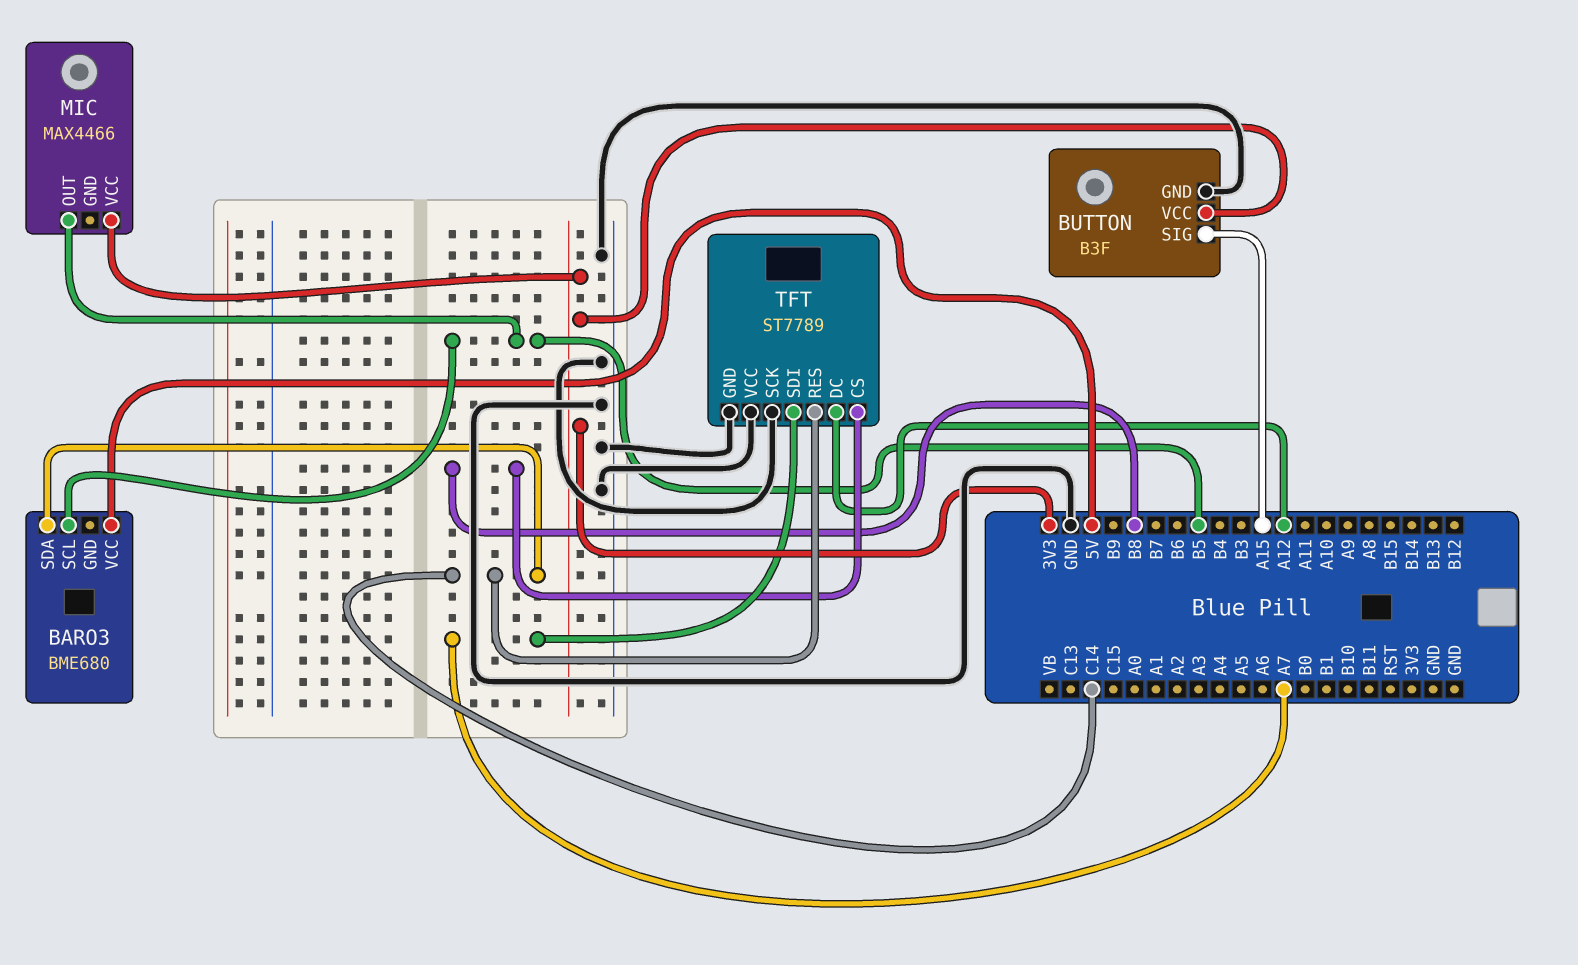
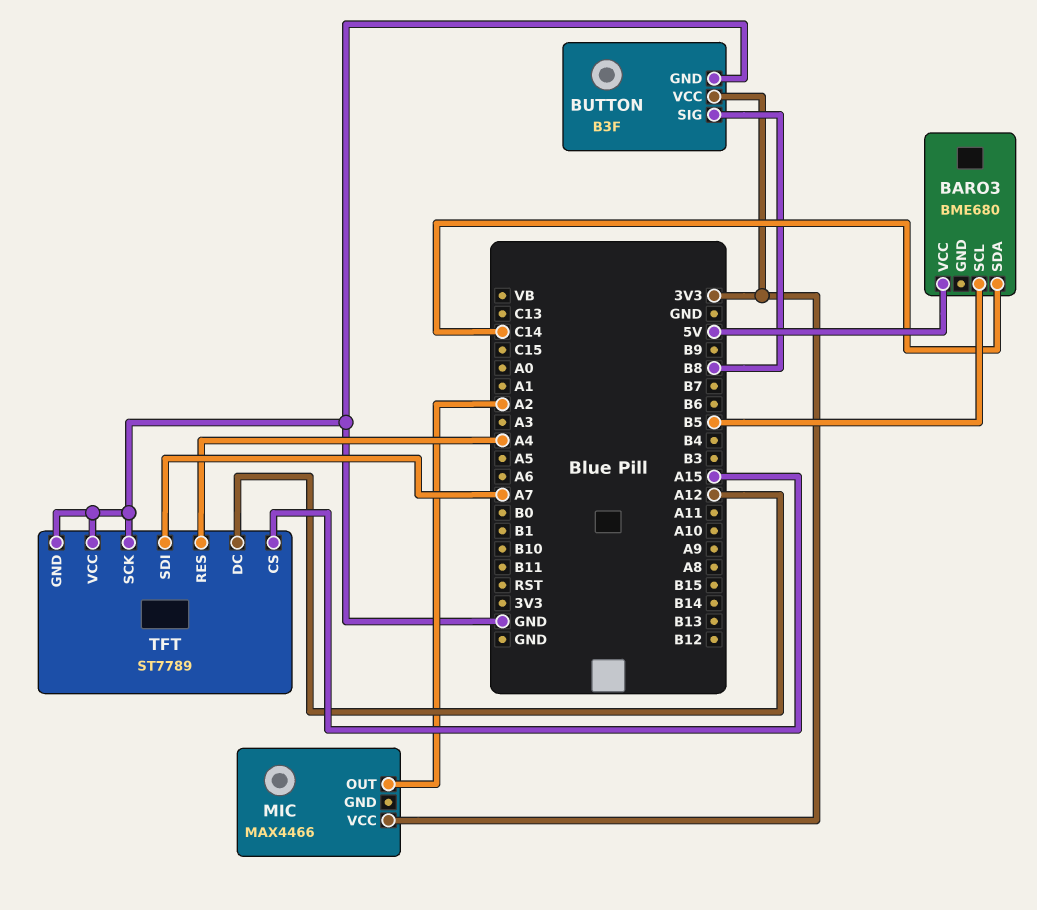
BUTTON pin SIG: A15 -> B8
MIC pin OUT: B5 -> A2
TFT pin CS: B8 -> A15
TFT pin RES: C14 -> A4

